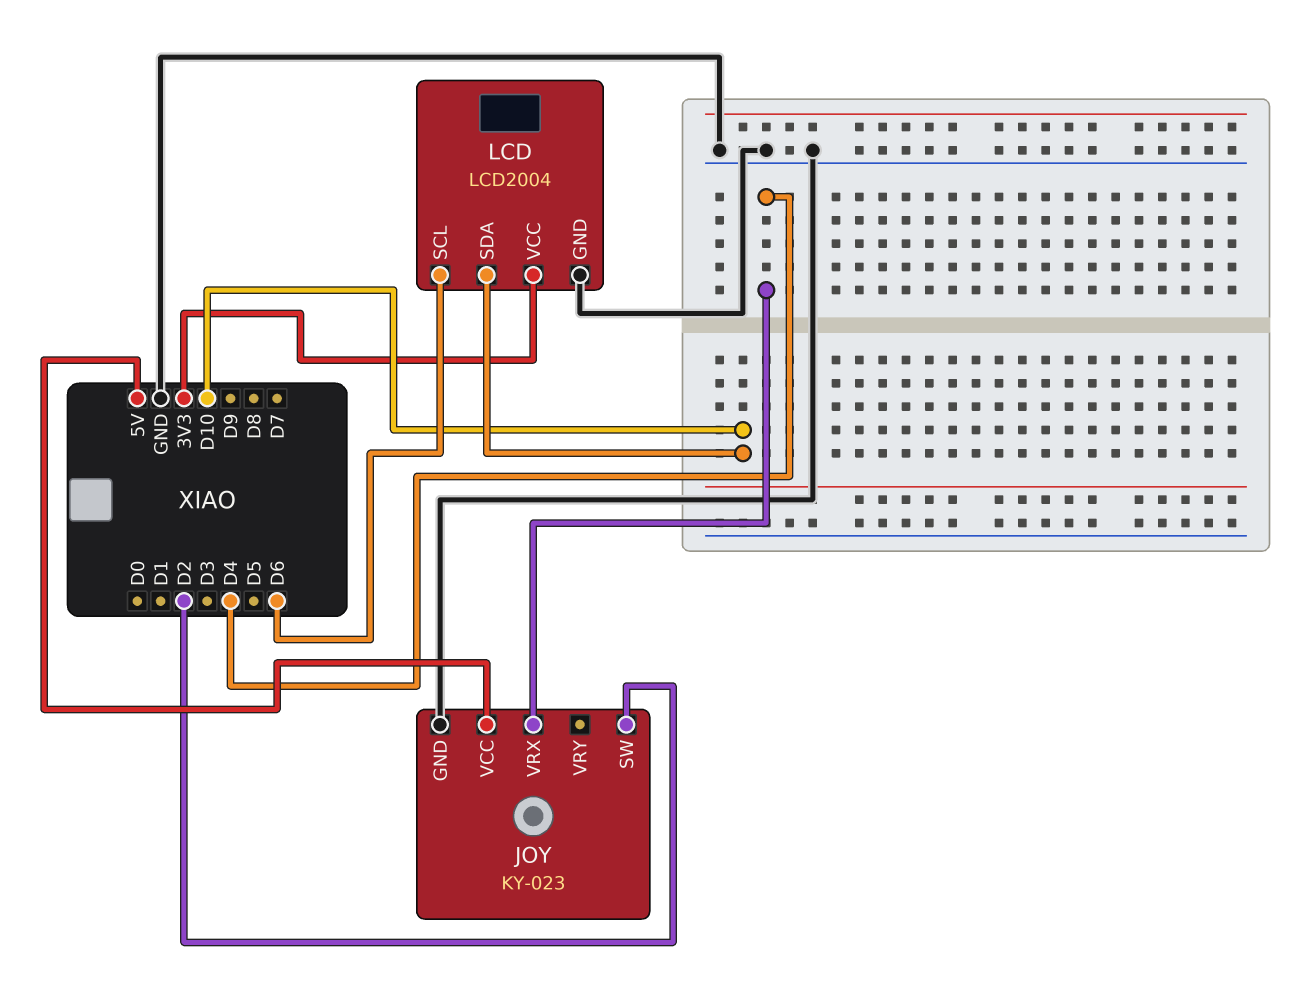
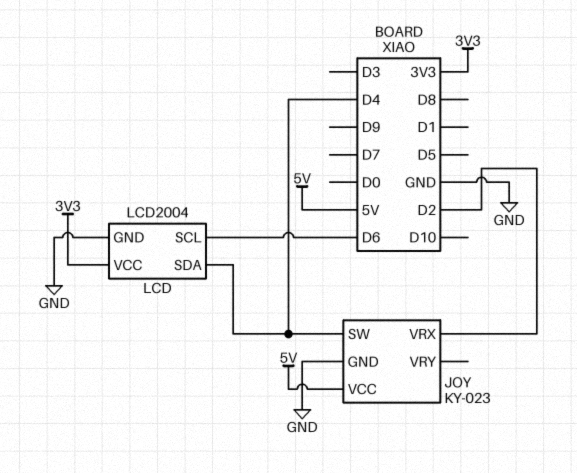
JOY pin SW: D2 -> D4
JOY pin VRX: D4 -> D2
LCD pin SDA: D10 -> D4

